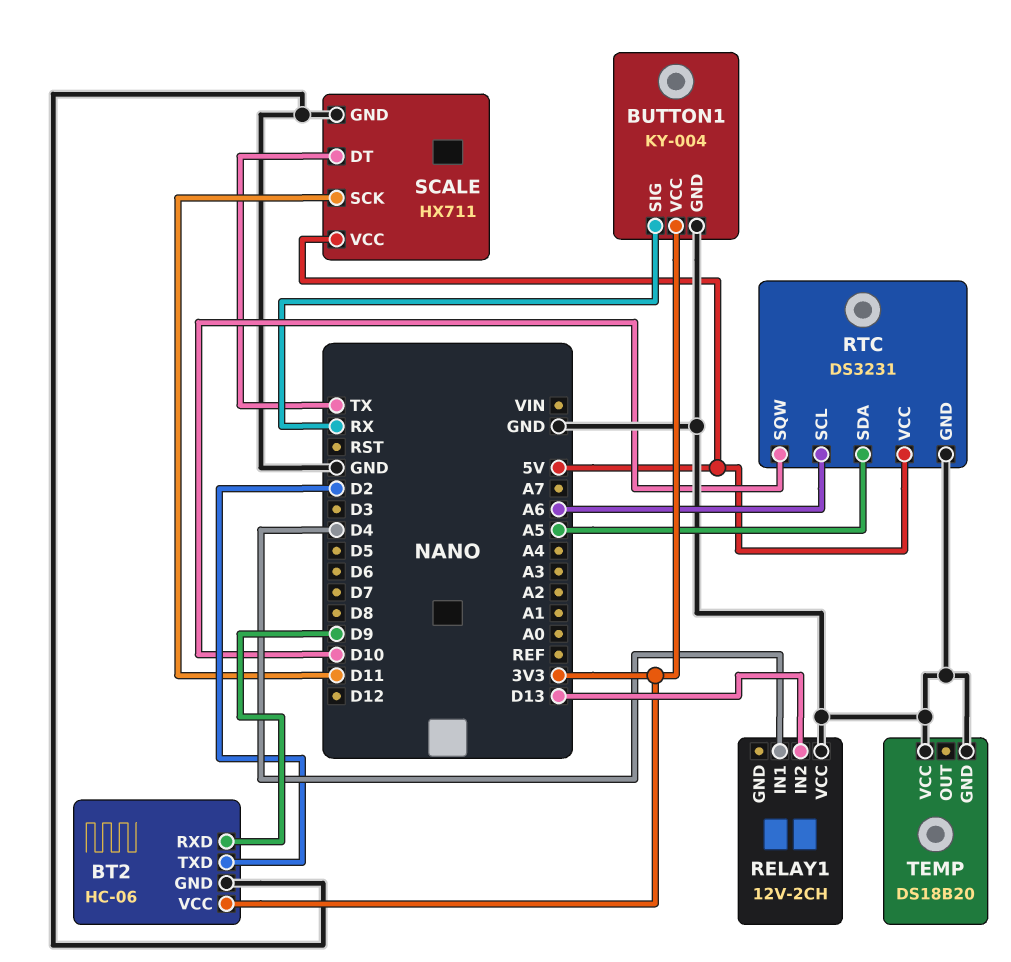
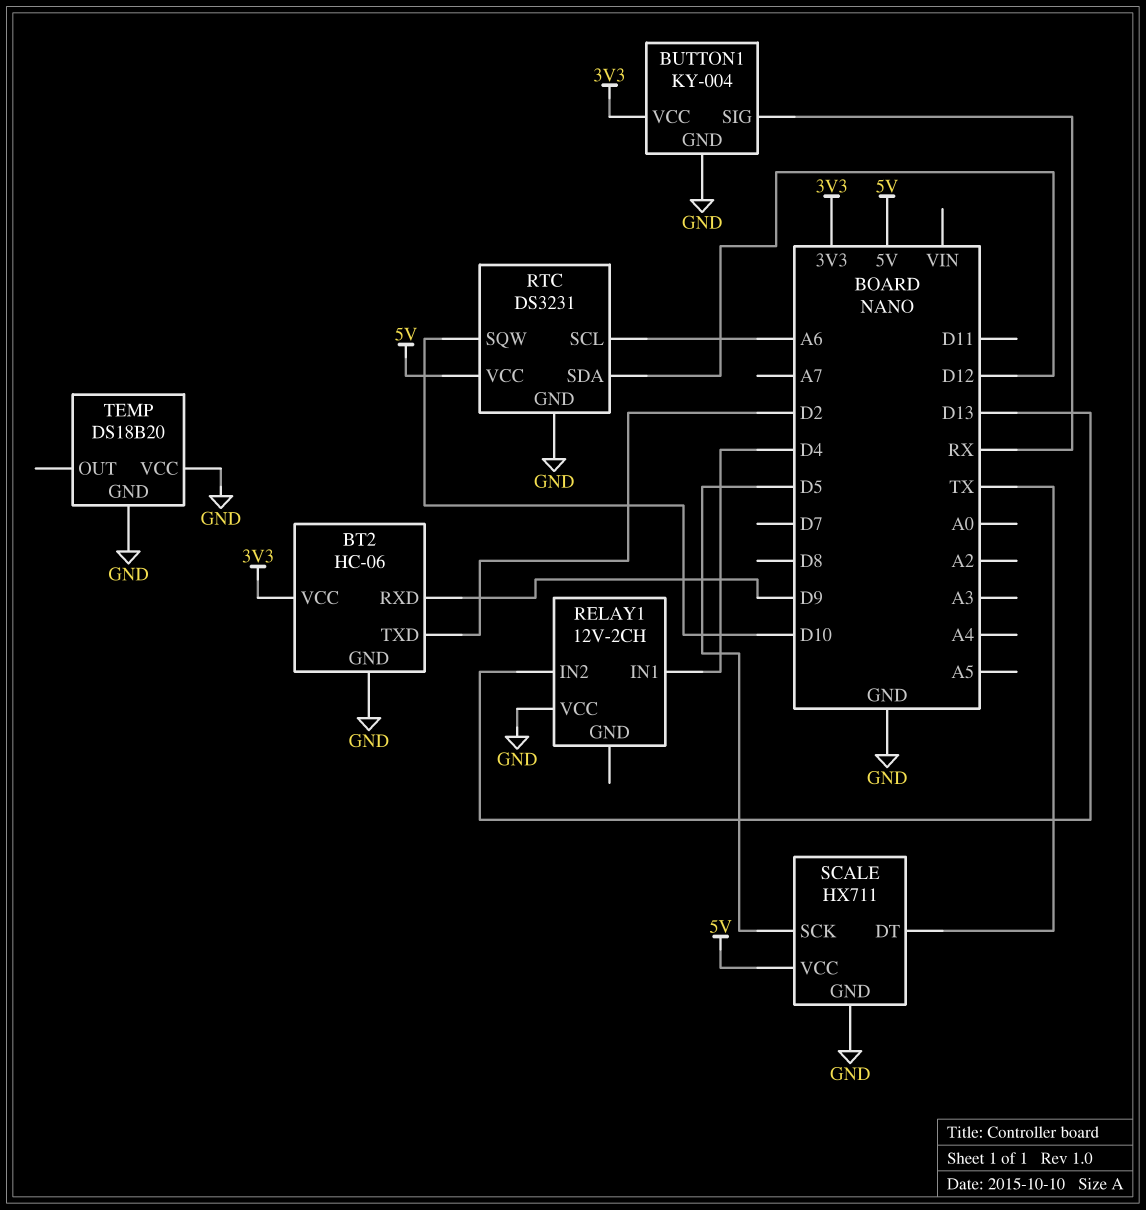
RTC pin SDA: A5 -> D12
SCALE pin SCK: D11 -> D5

